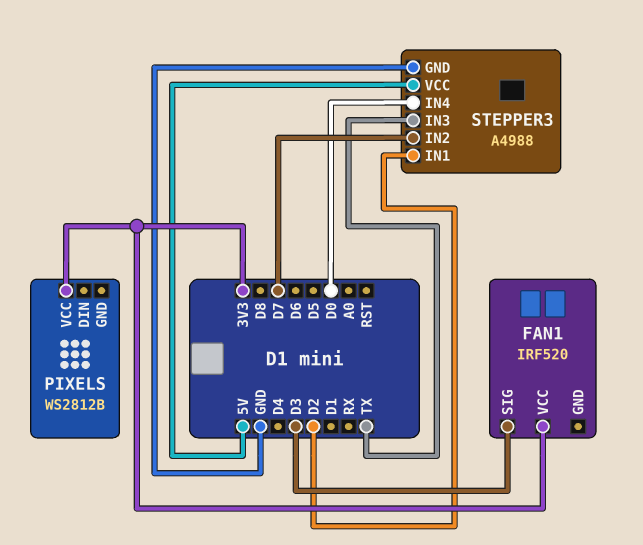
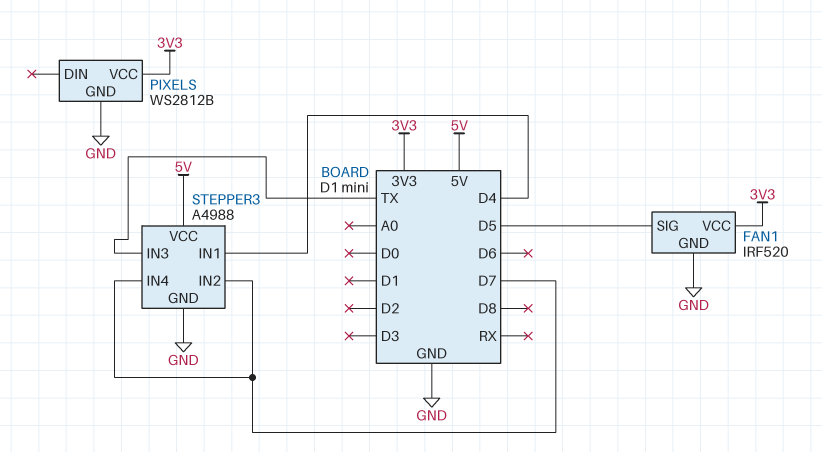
FAN1 pin GND: none -> GND
FAN1 pin SIG: D3 -> D5
PIXELS pin GND: none -> GND
STEPPER3 pin IN1: D2 -> D4
STEPPER3 pin IN4: D0 -> D7

